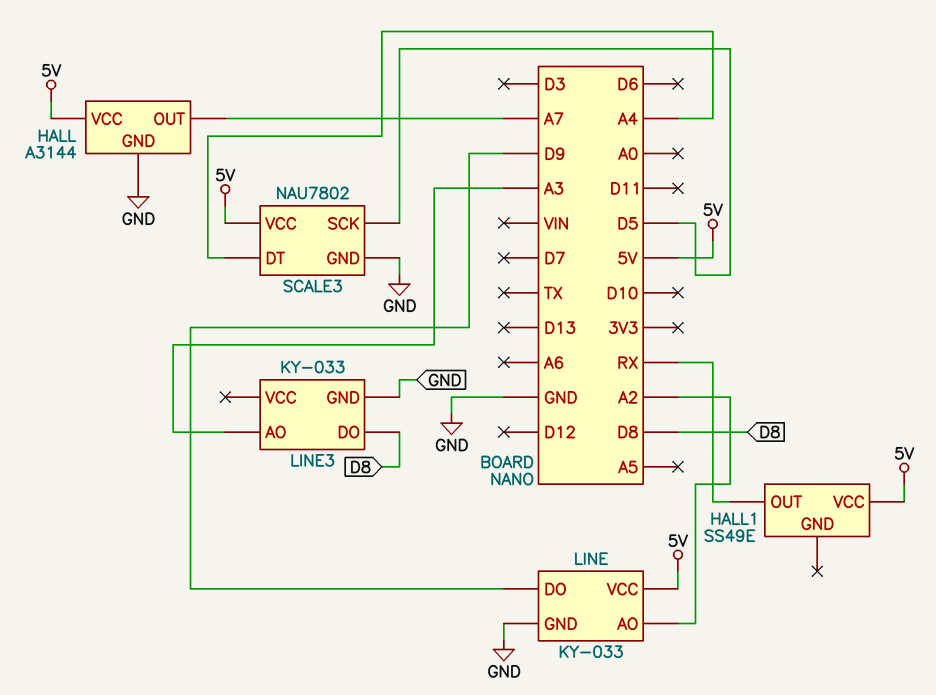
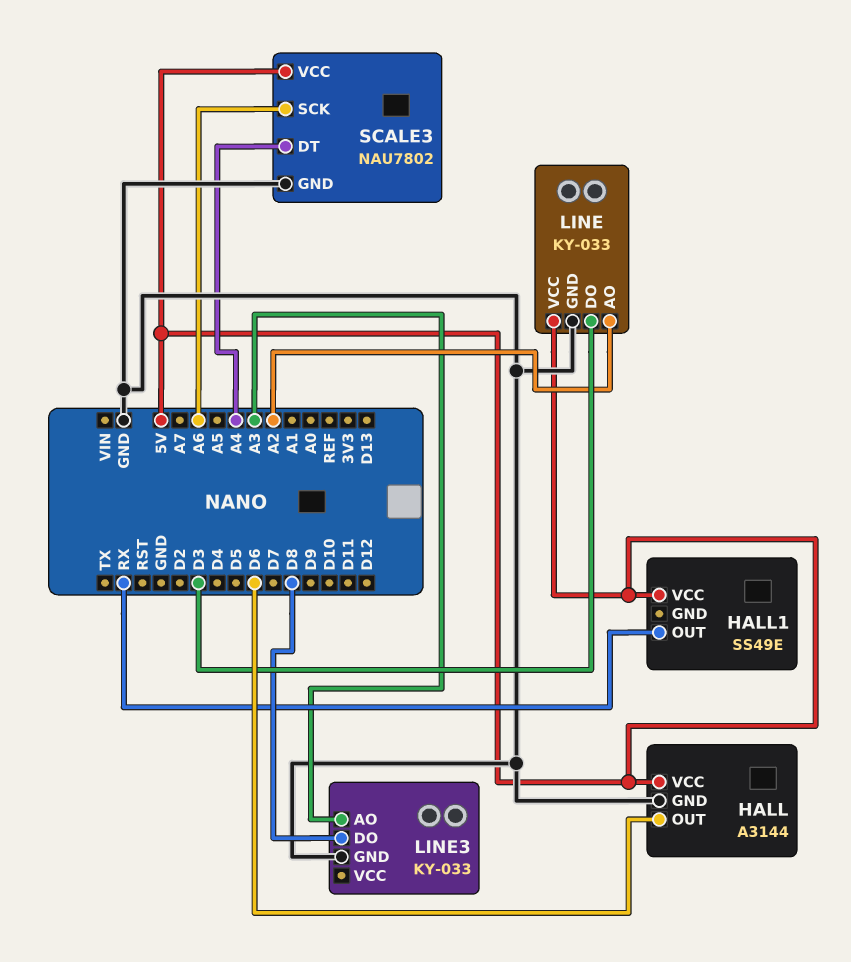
HALL pin OUT: A7 -> D6
LINE pin DO: D9 -> D3
SCALE3 pin SCK: D5 -> A6

